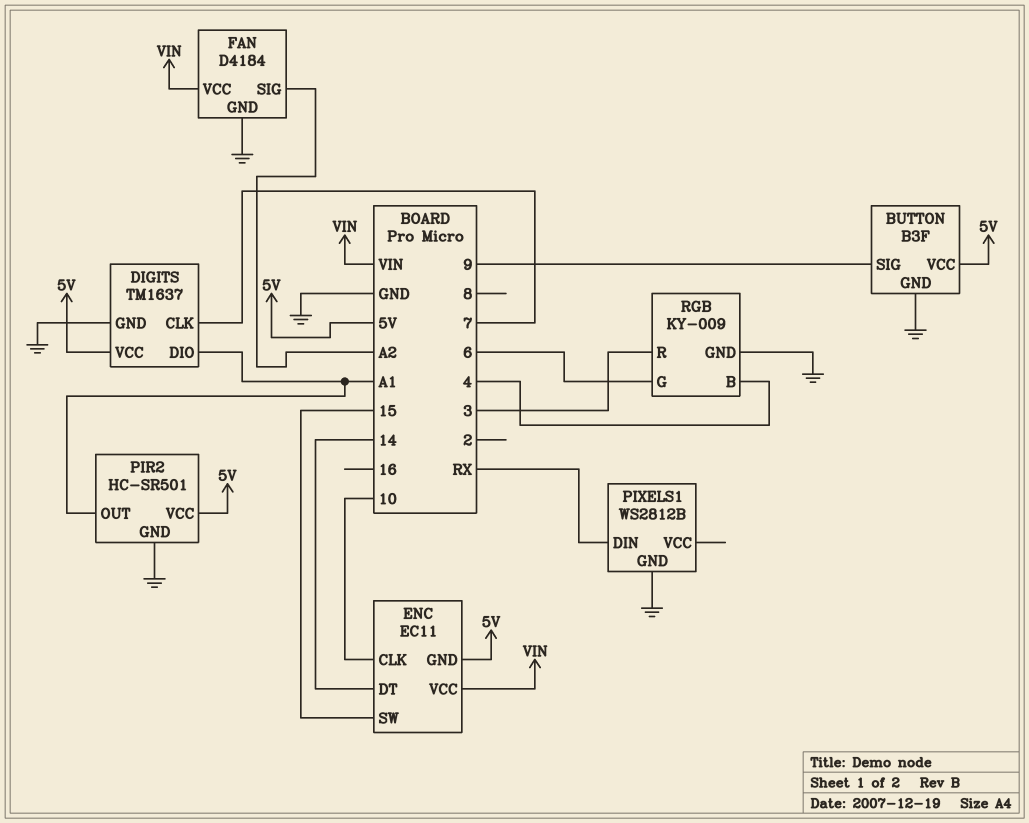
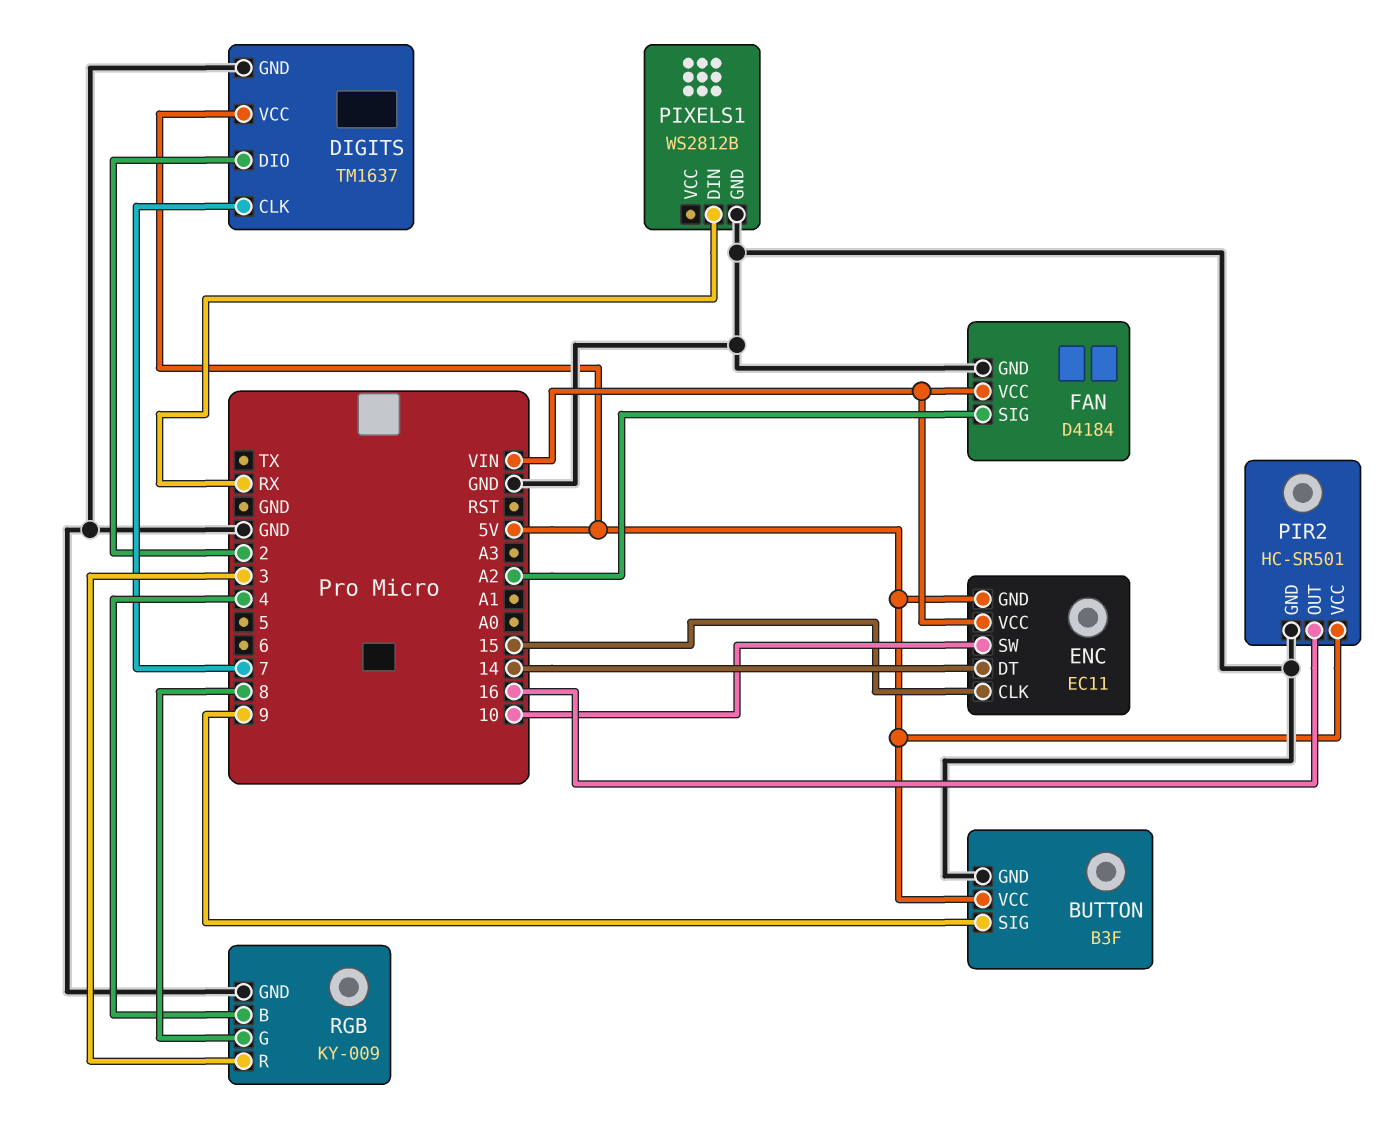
DIGITS pin DIO: A1 -> 2
ENC pin CLK: 10 -> 15
ENC pin SW: 15 -> 10
PIR2 pin OUT: A1 -> 16
RGB pin G: 6 -> 8

